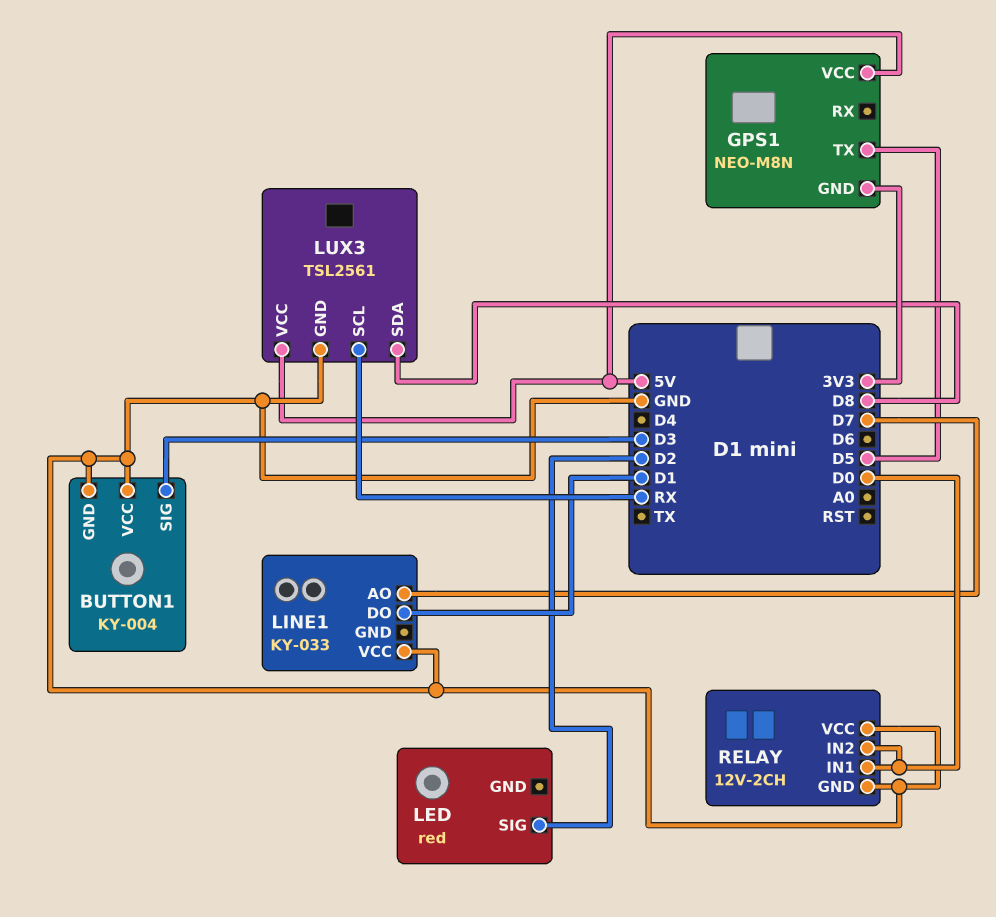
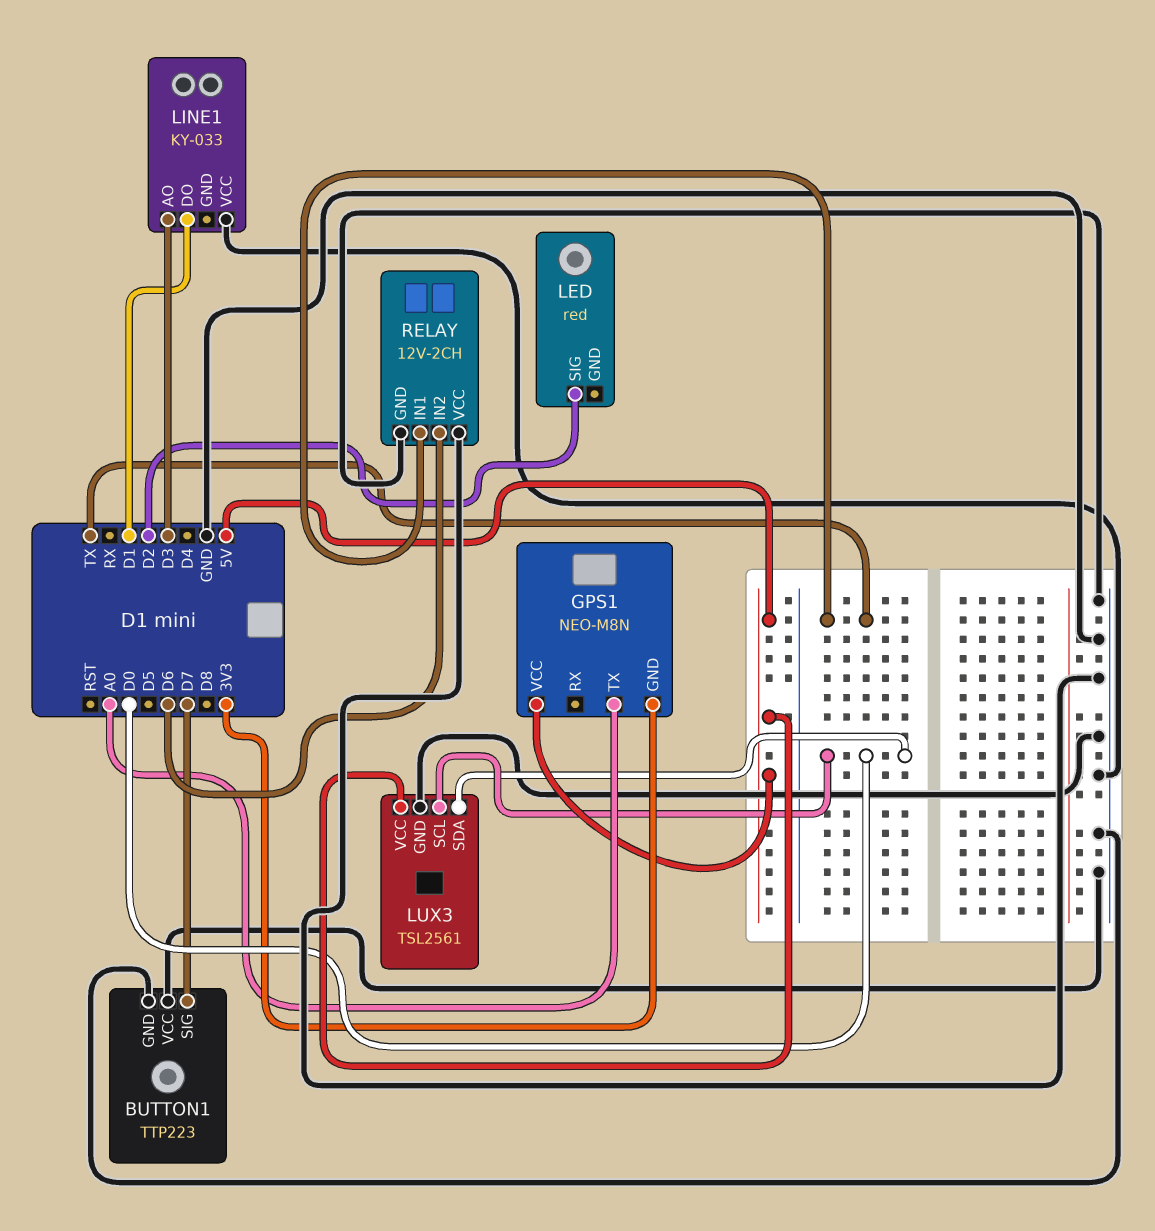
BUTTON1: KY-004 -> TTP223
BUTTON1 pin SIG: D3 -> D7
GPS1 pin TX: D5 -> A0
LINE1 pin AO: D7 -> D3
LUX3 pin SCL: RX -> D0
LUX3 pin SDA: D8 -> D0
RELAY pin IN1: D0 -> TX
RELAY pin IN2: D0 -> D6

